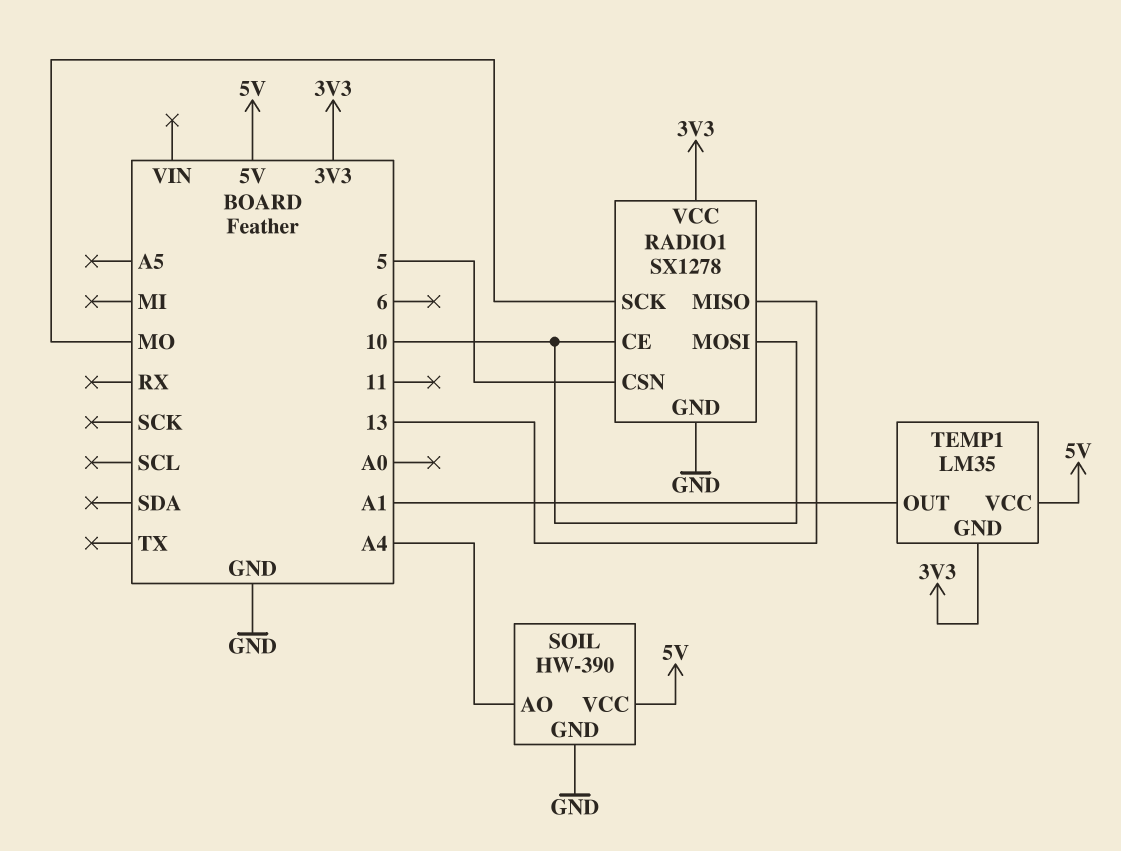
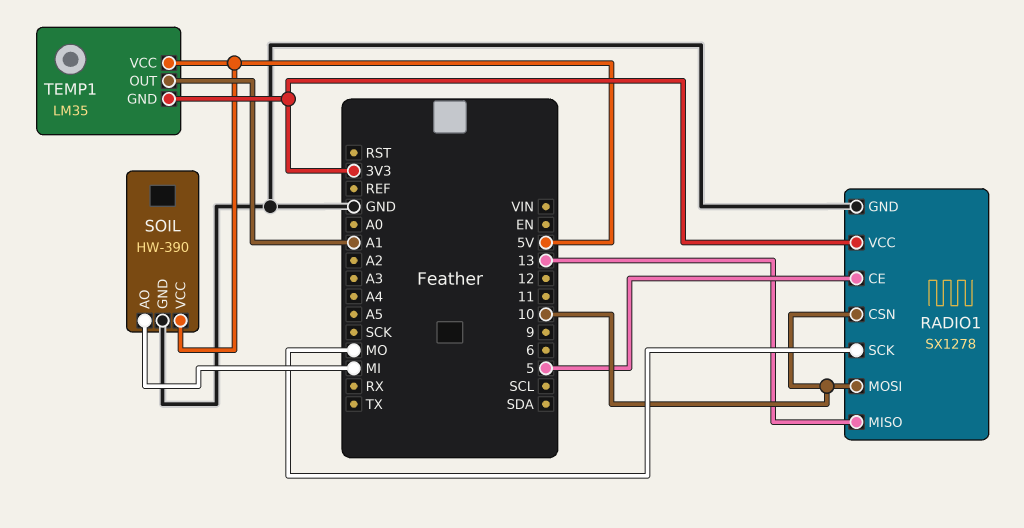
RADIO1 pin CE: 10 -> 5
RADIO1 pin CSN: 5 -> 10
SOIL pin AO: A4 -> MI

